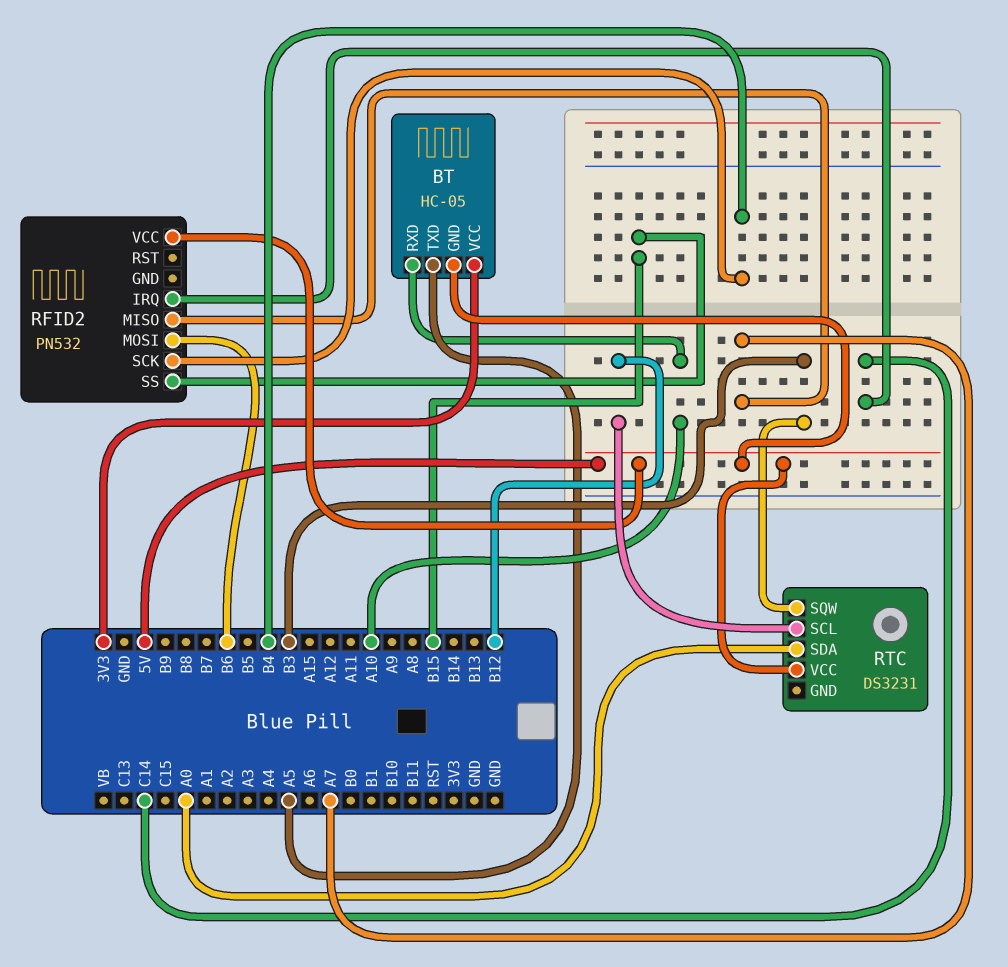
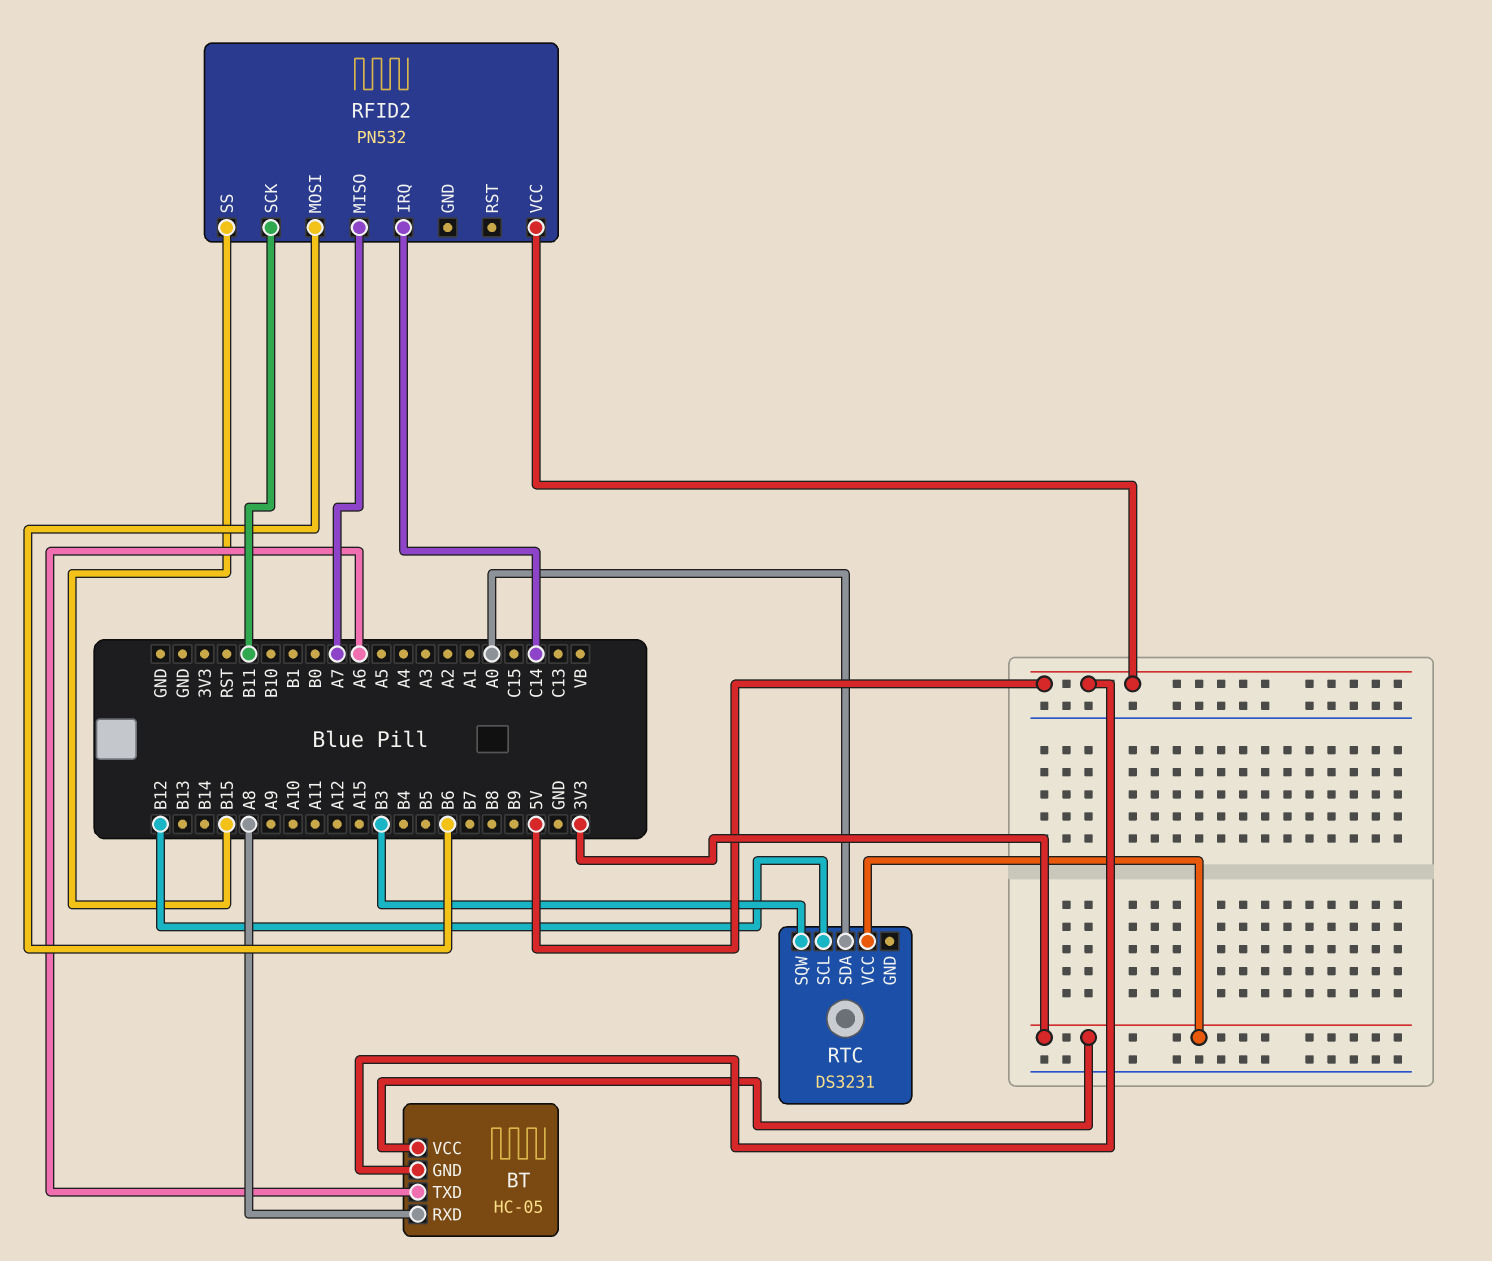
BT pin RXD: A10 -> A8
BT pin TXD: A5 -> A6
RFID2 pin SCK: B4 -> B11
RTC pin VCC: 5V -> 3V3

